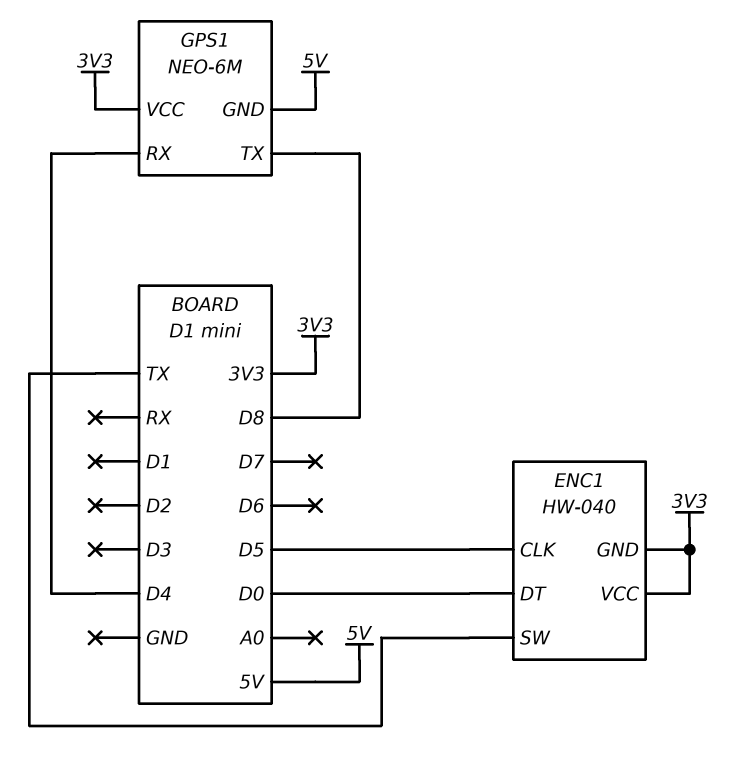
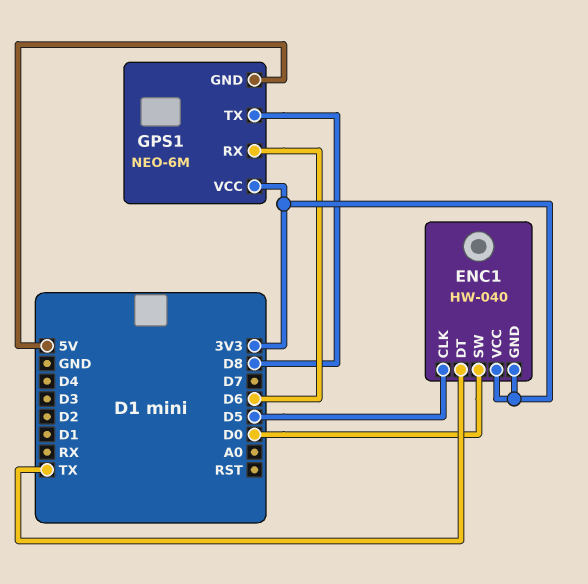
ENC1 pin DT: D0 -> TX
ENC1 pin SW: TX -> D0
GPS1 pin RX: D4 -> D6

